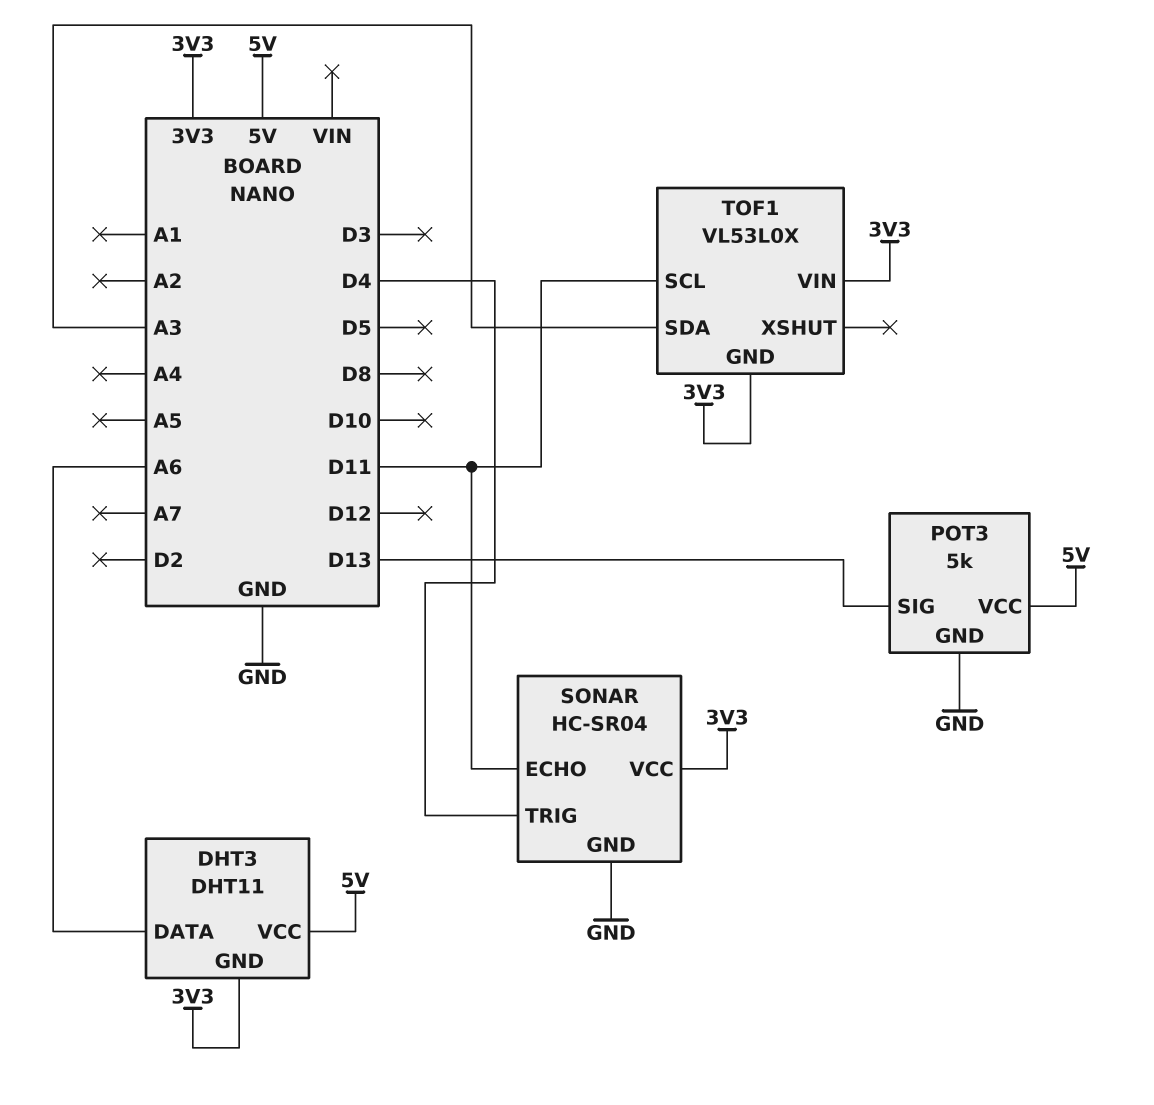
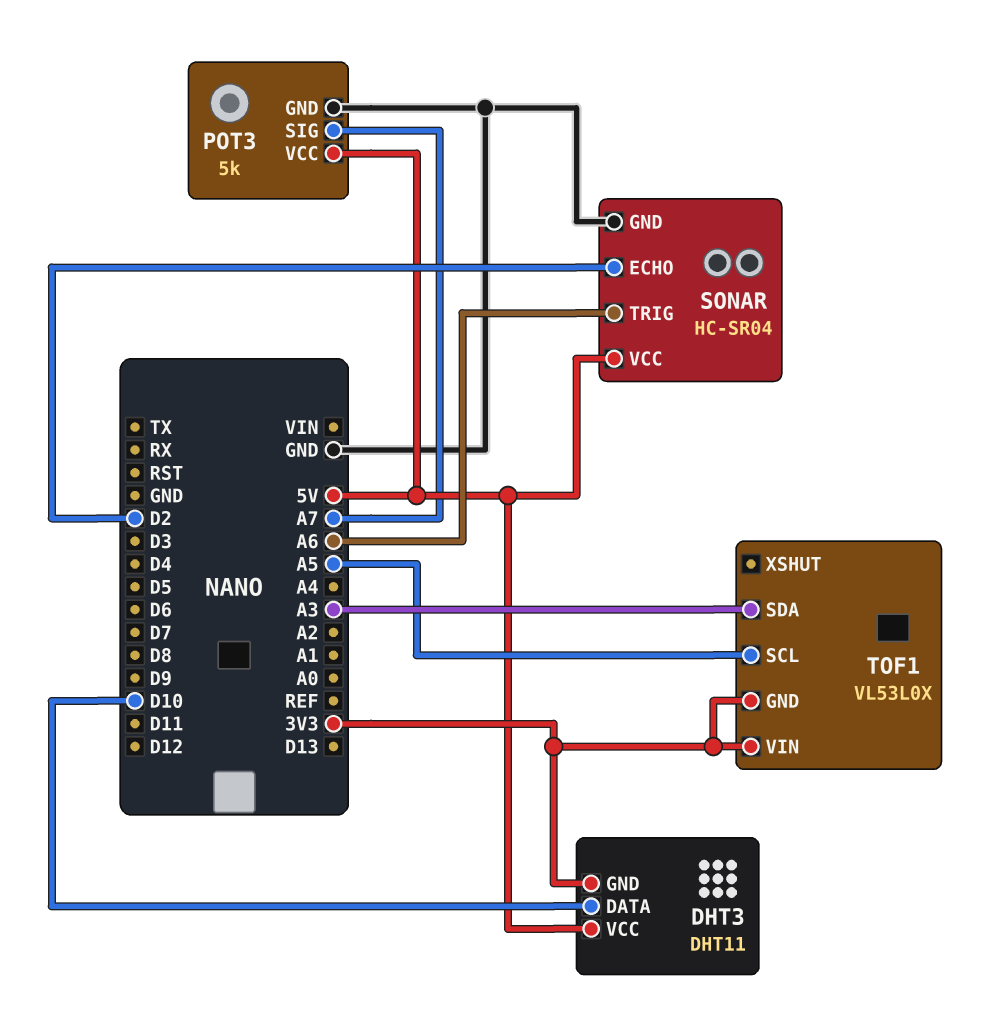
DHT3 pin DATA: A6 -> D10
POT3 pin SIG: D13 -> A7
SONAR pin ECHO: D11 -> D2
SONAR pin TRIG: D4 -> A6
SONAR pin VCC: 3V3 -> 5V
TOF1 pin SCL: D11 -> A5

